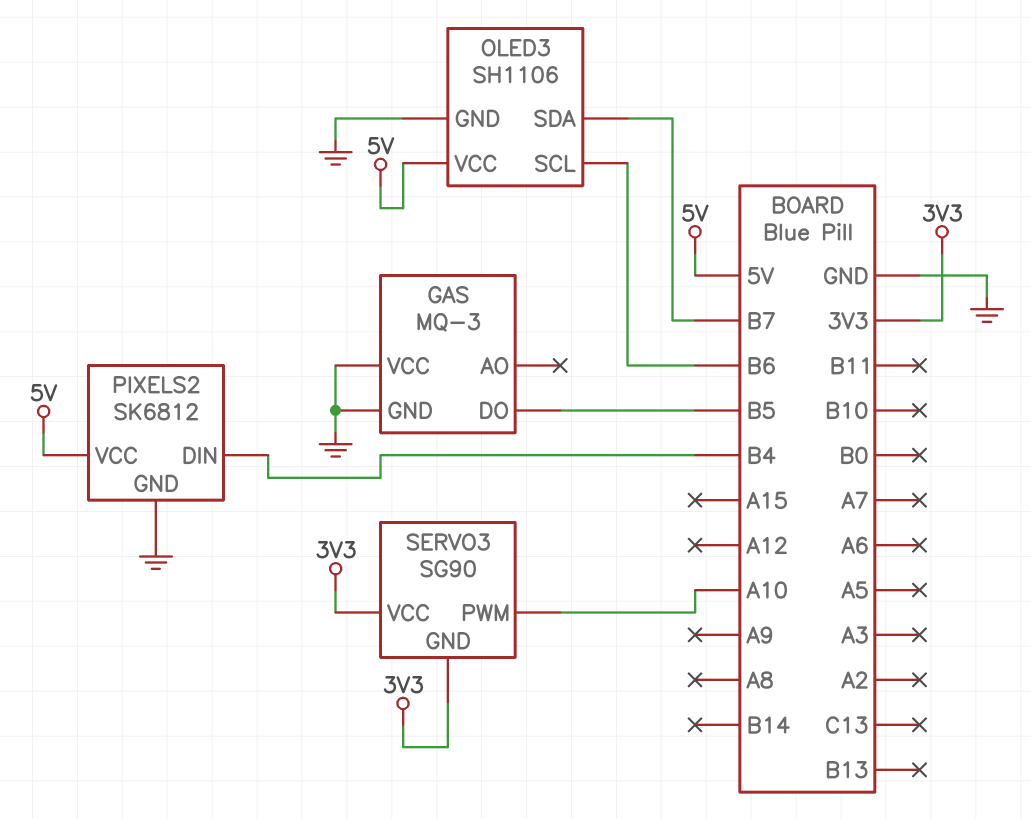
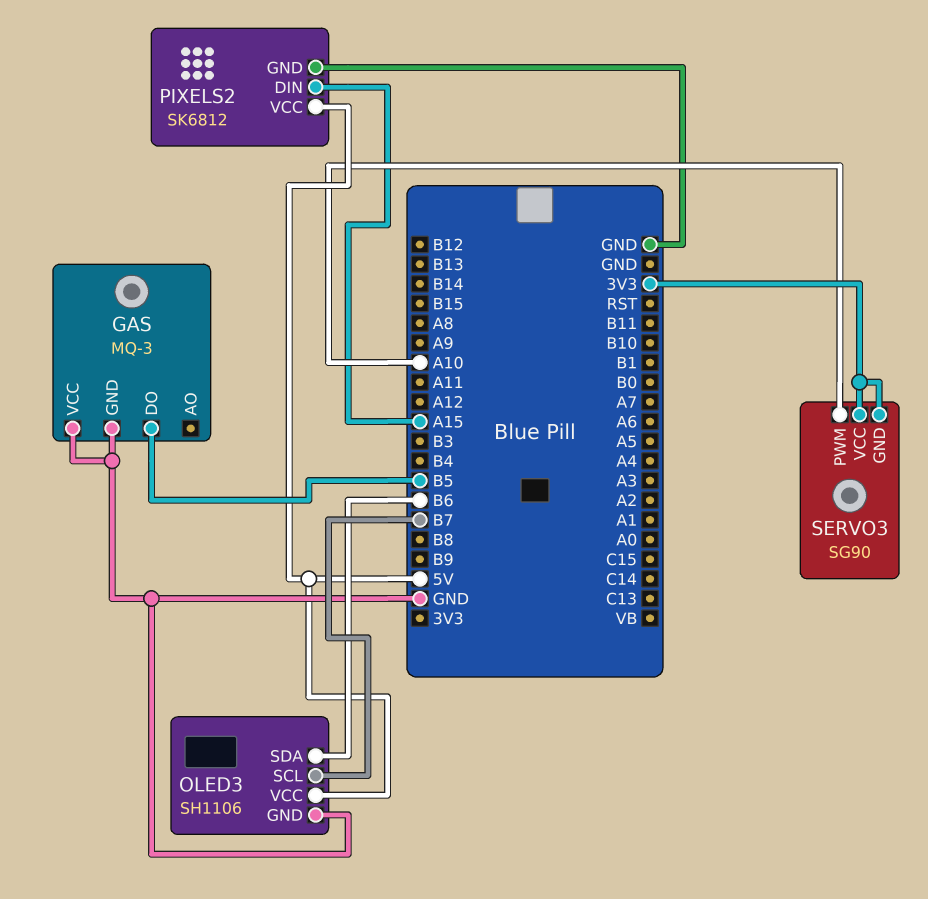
OLED3 pin SCL: B6 -> B7
OLED3 pin SDA: B7 -> B6
PIXELS2 pin DIN: B4 -> A15

